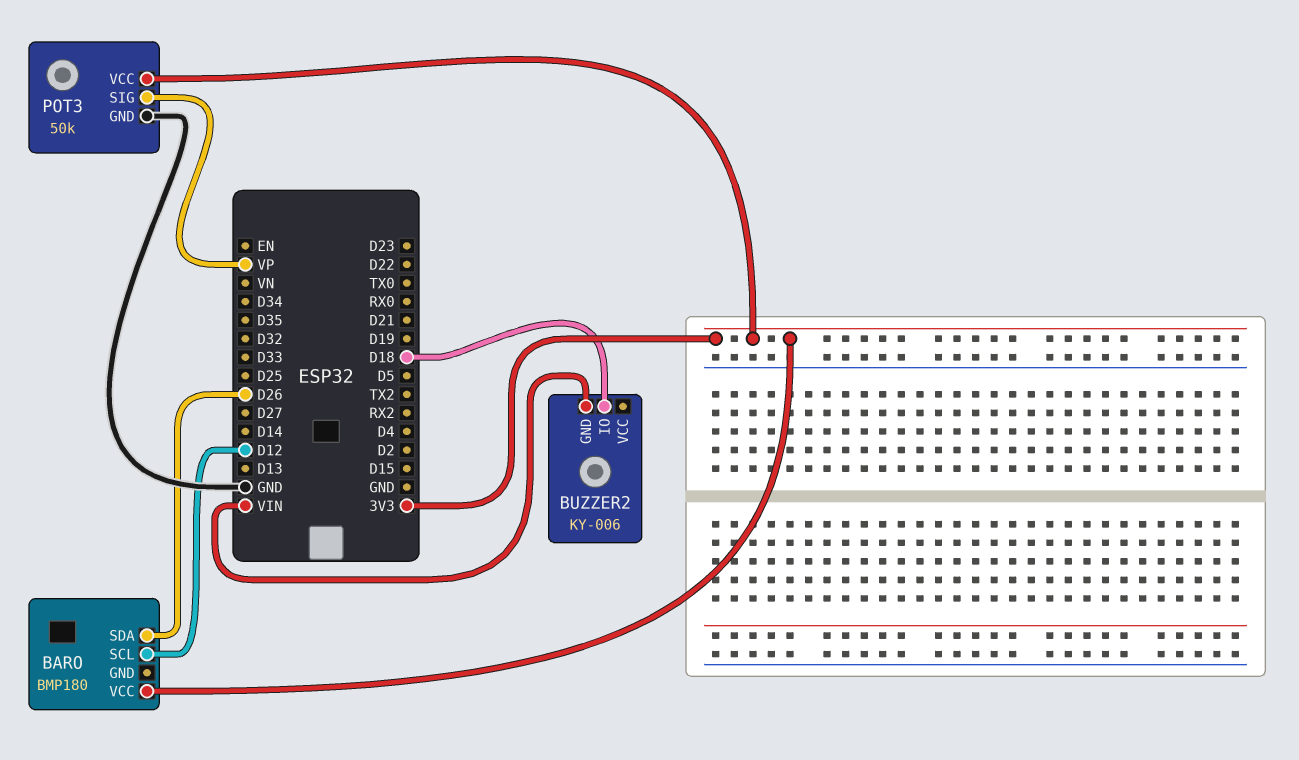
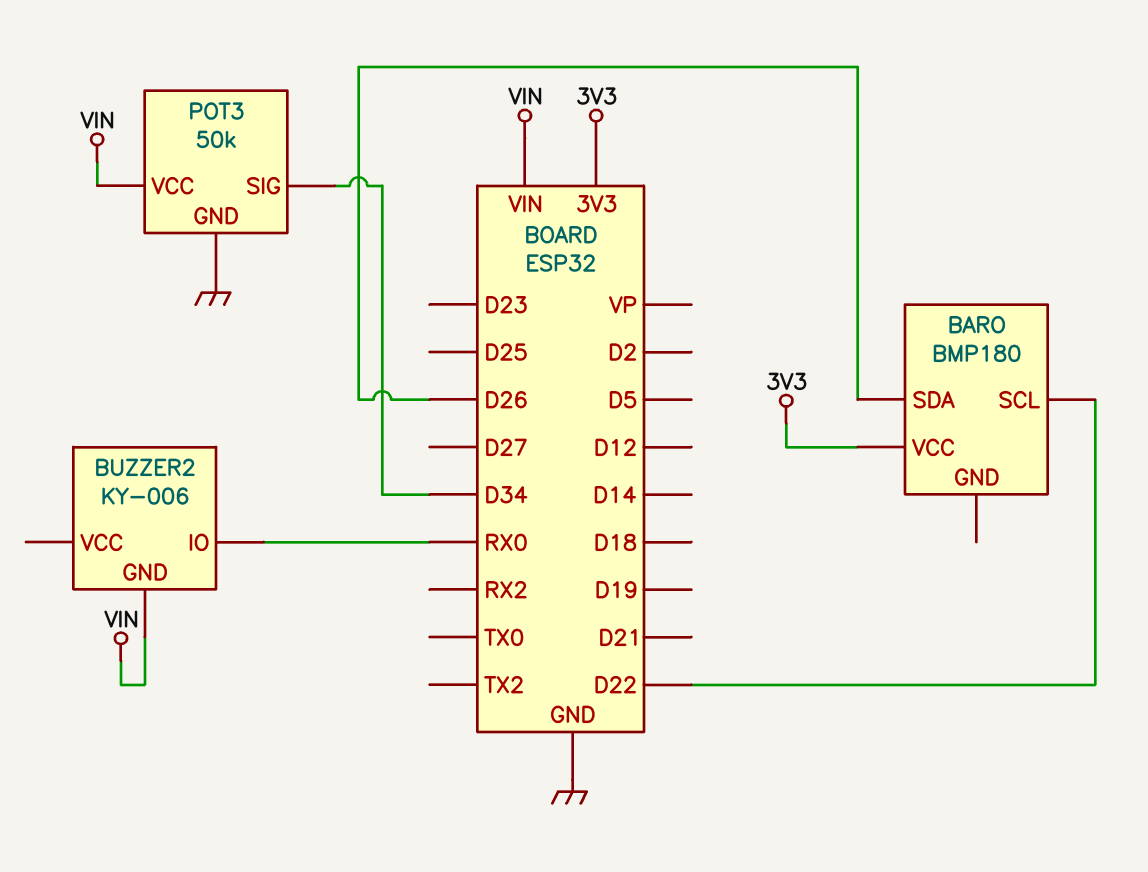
BARO pin SCL: D12 -> D22
BUZZER2 pin IO: D18 -> RX0
POT3 pin SIG: VP -> D34
POT3 pin VCC: 3V3 -> VIN

